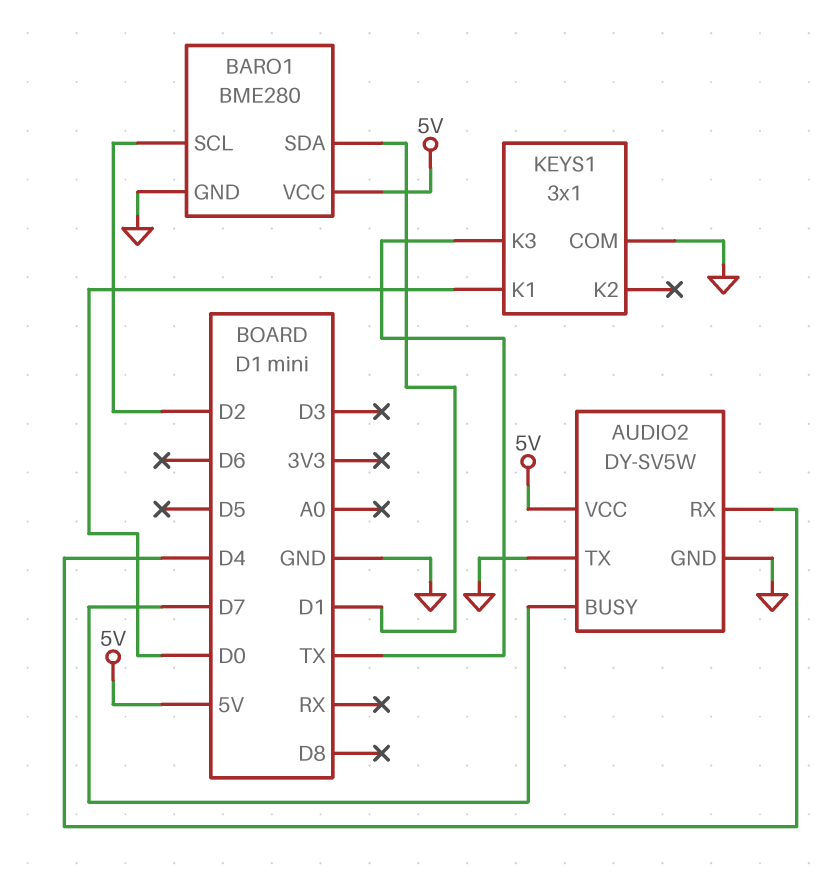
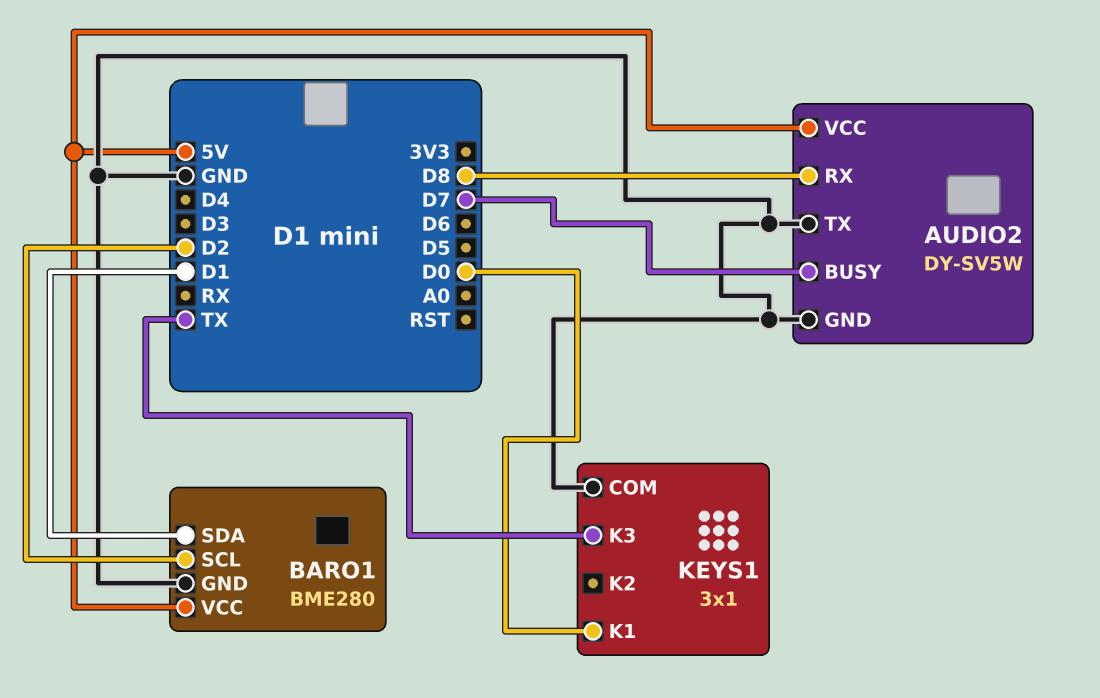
AUDIO2 pin RX: D4 -> D8

